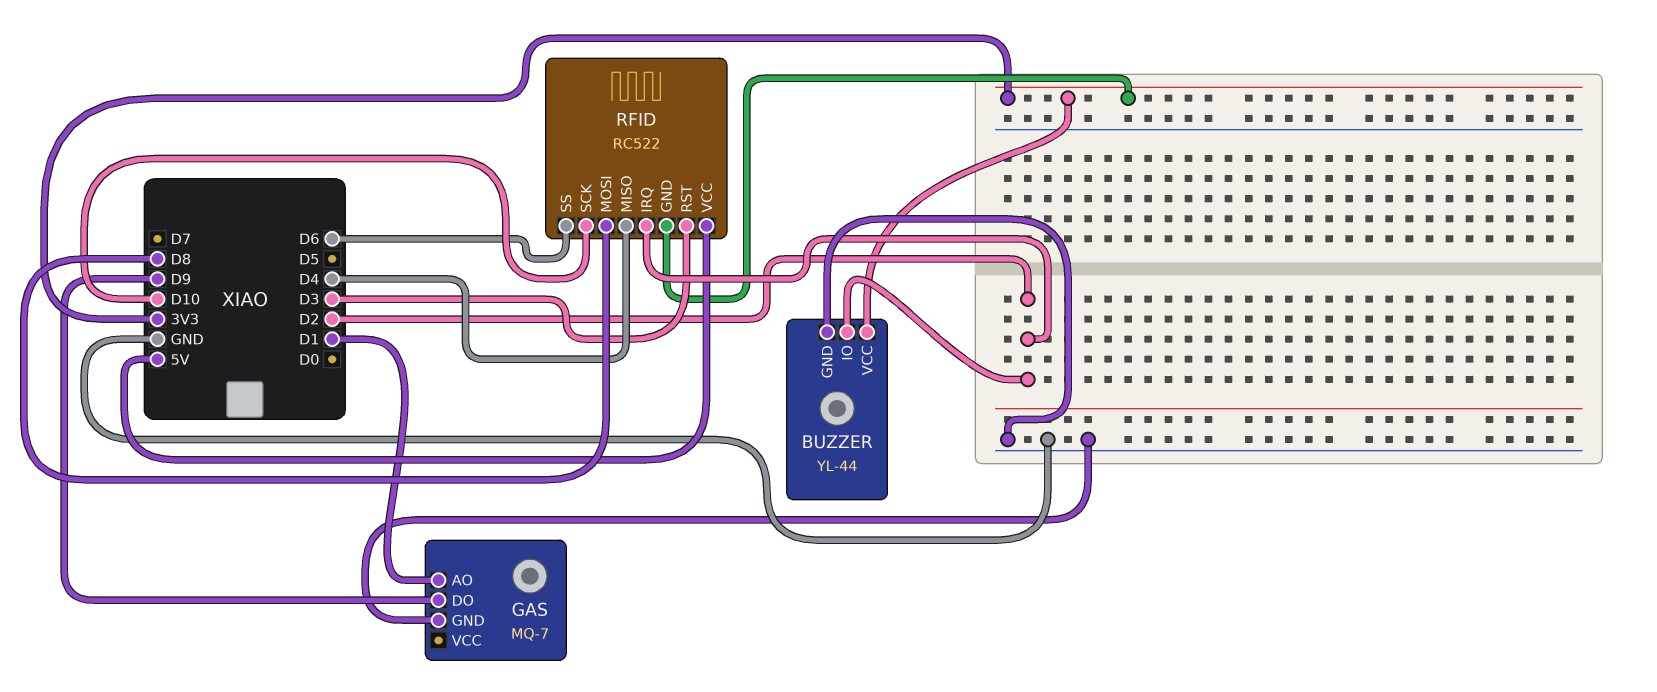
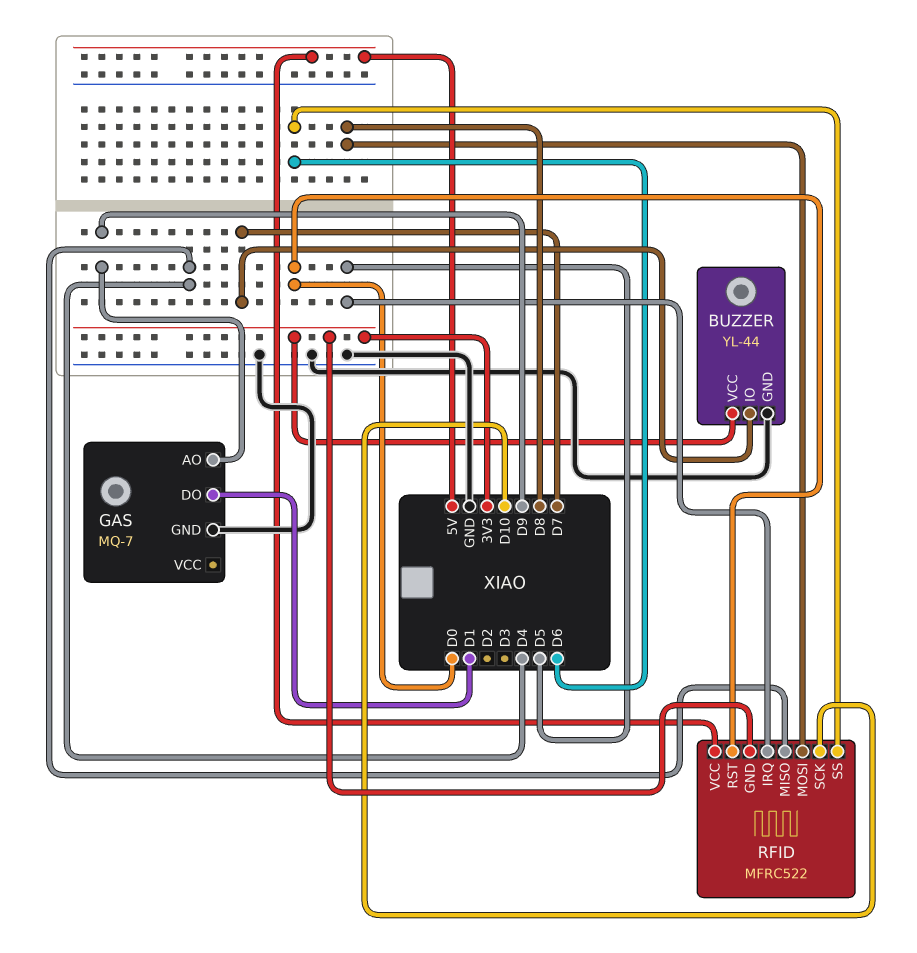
BUZZER pin IO: D2 -> D7
GAS pin AO: D1 -> D9
GAS pin DO: D9 -> D1
RFID: RC522 -> MFRC522
RFID pin IRQ: D2 -> D5
RFID pin RST: D3 -> D0

